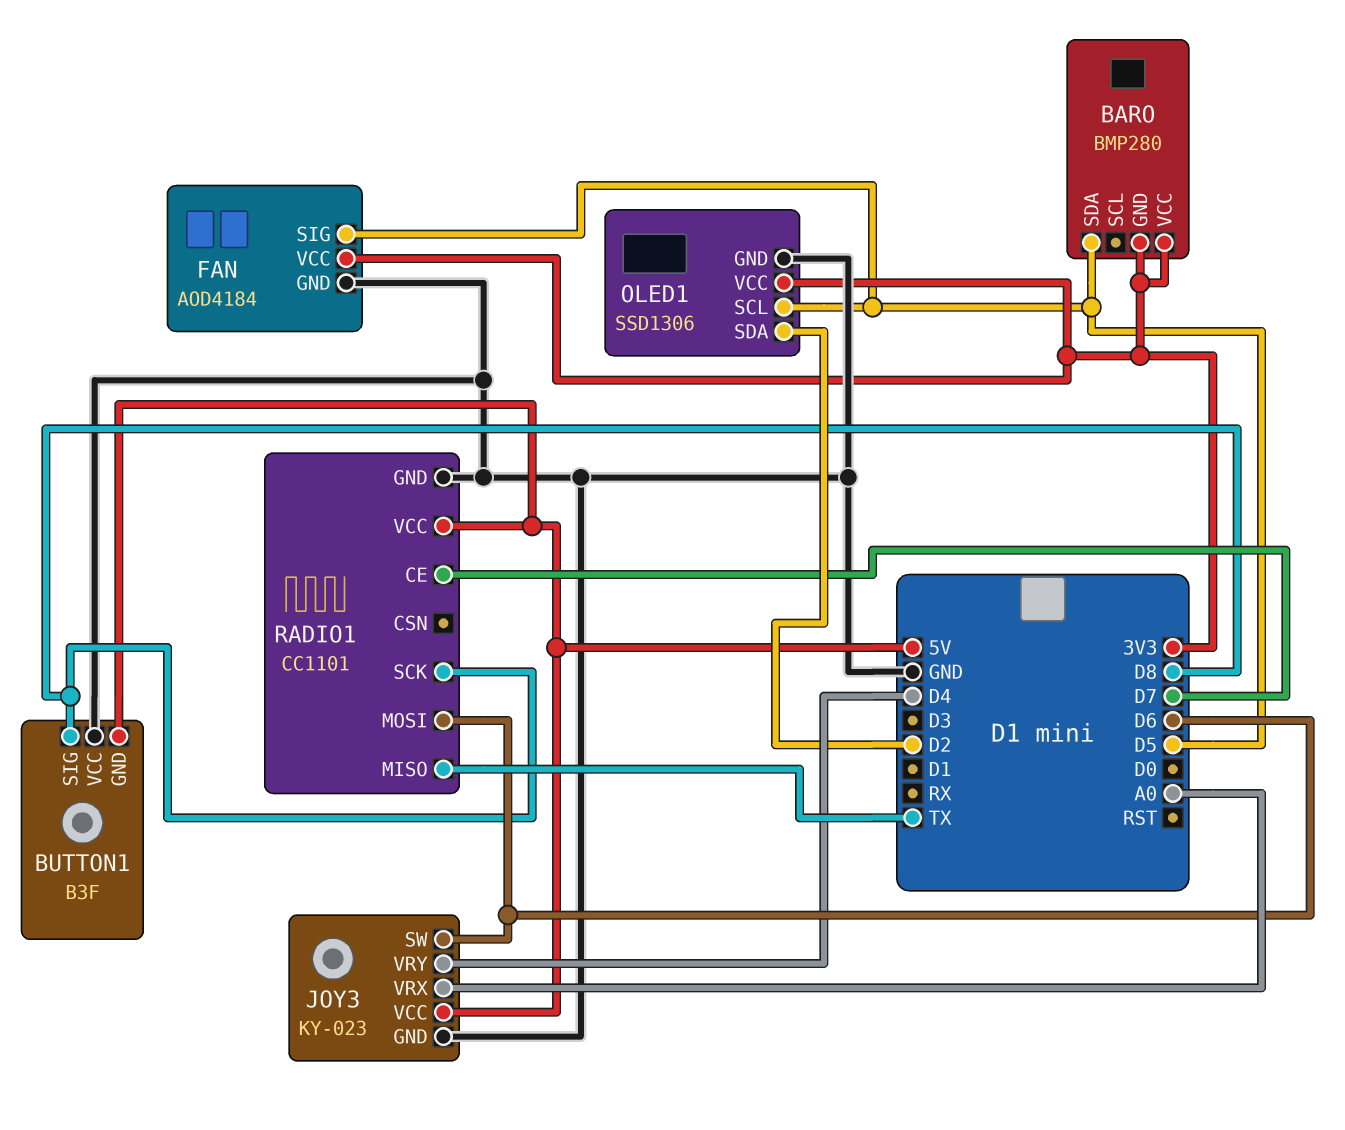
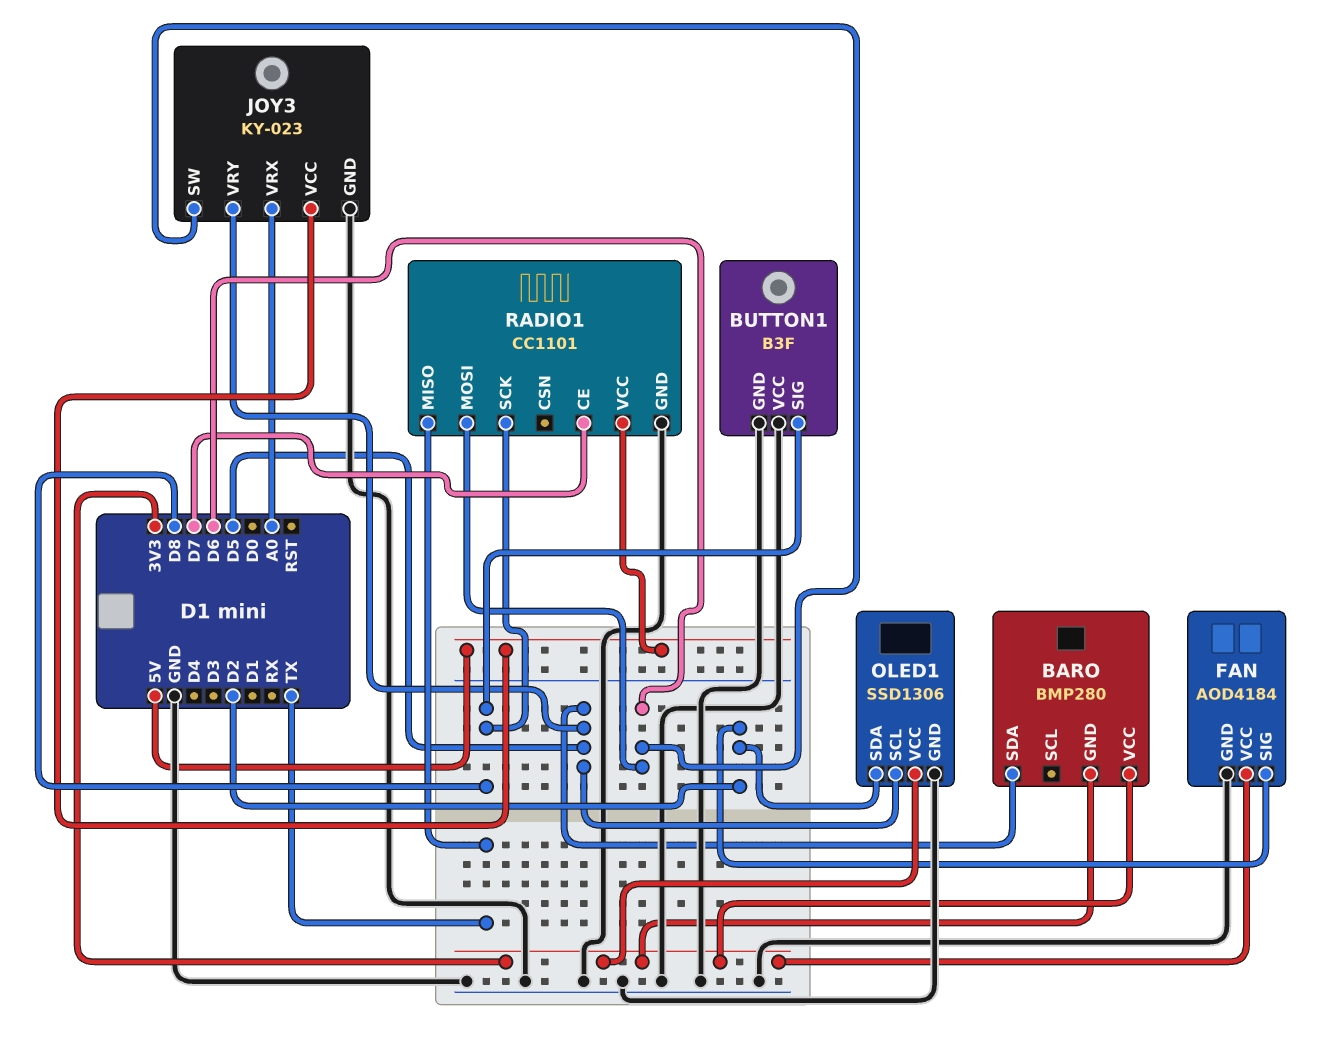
BUTTON1 pin GND: 5V -> GND
FAN pin SIG: D5 -> D2
JOY3 pin VRY: D4 -> D5

